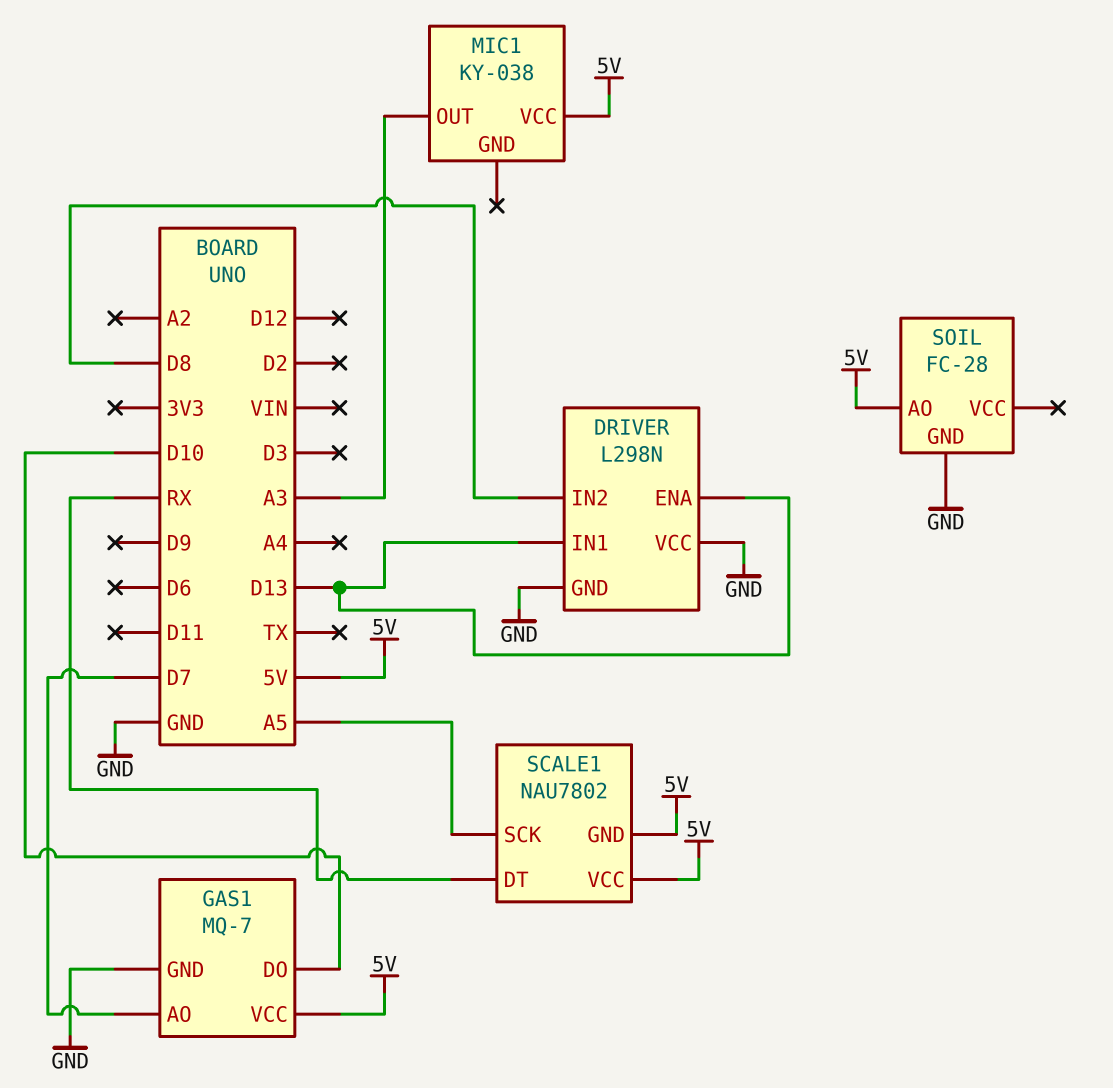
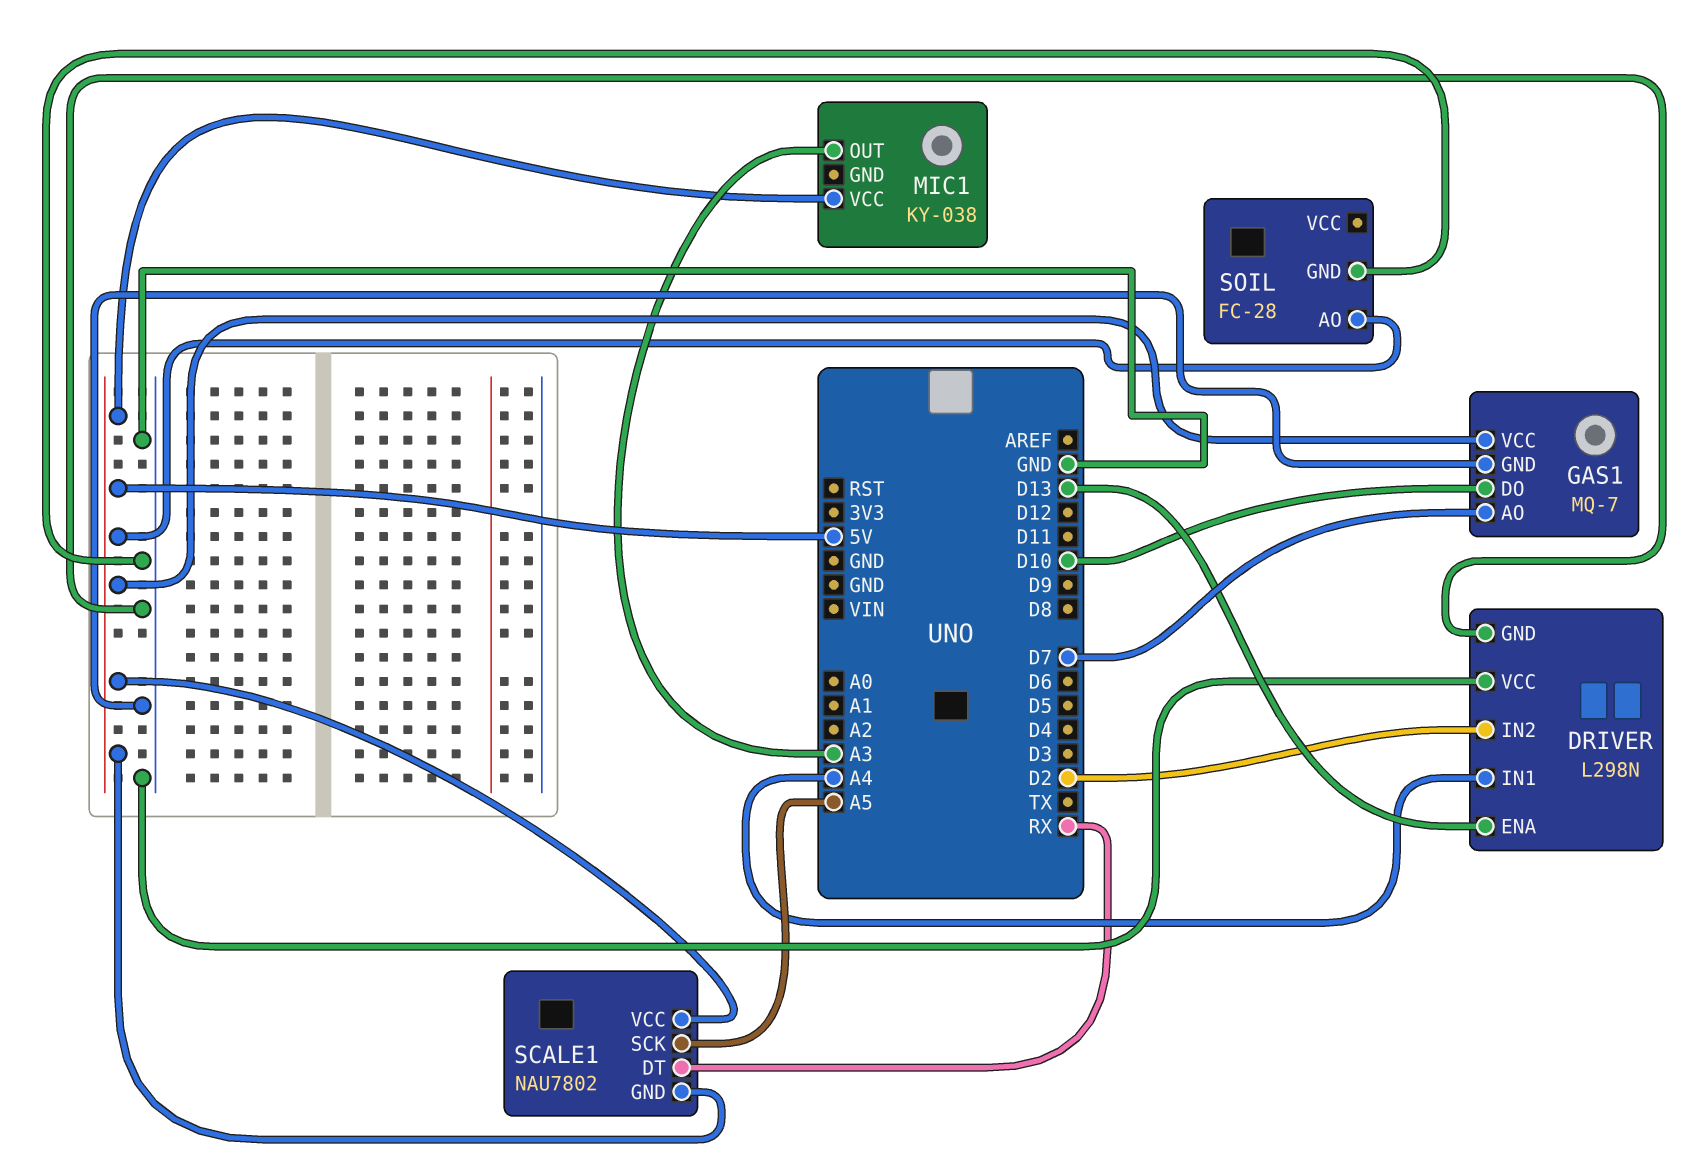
DRIVER pin IN1: D13 -> A4
DRIVER pin IN2: D8 -> D2

